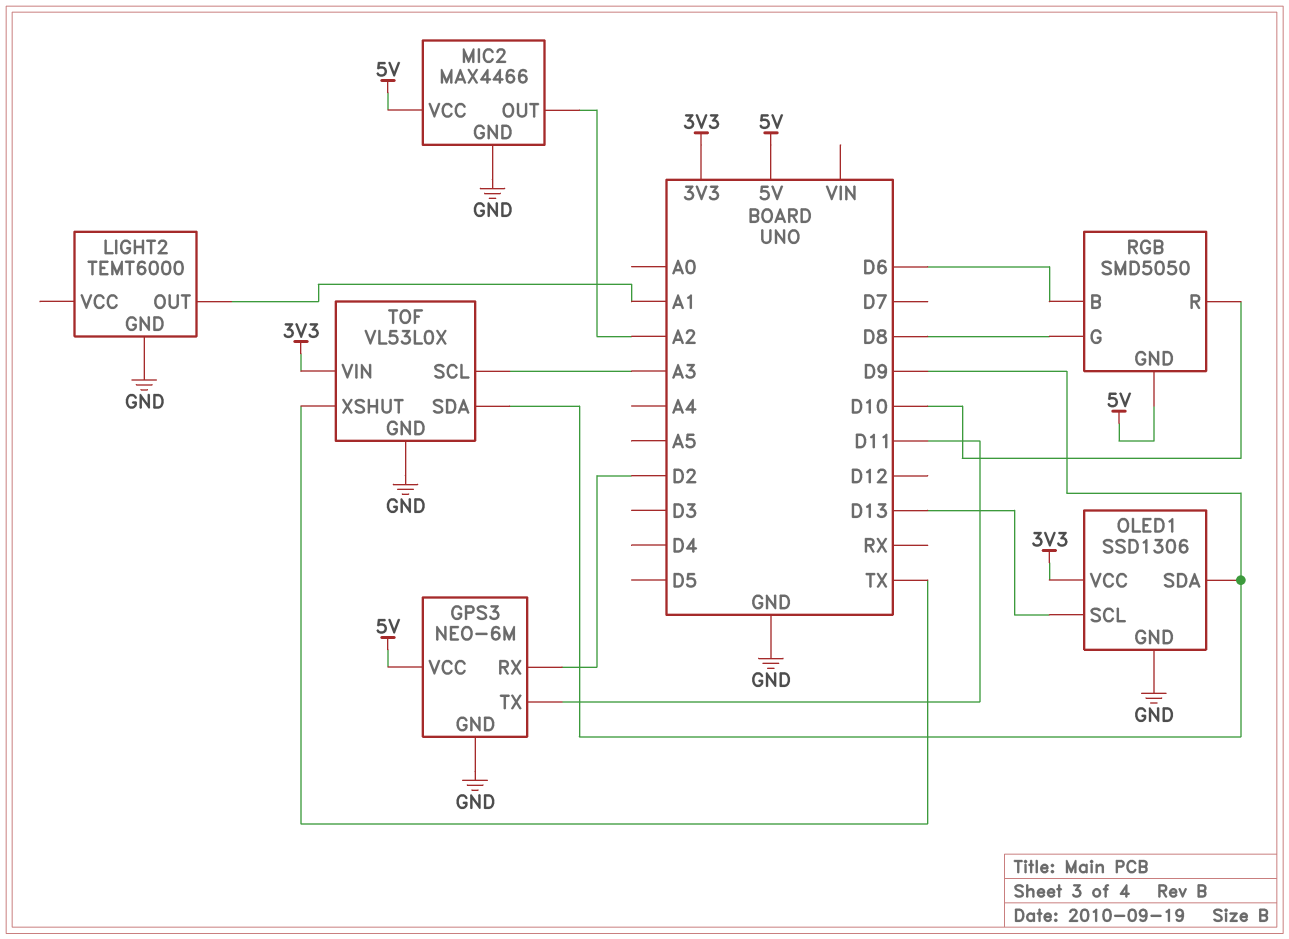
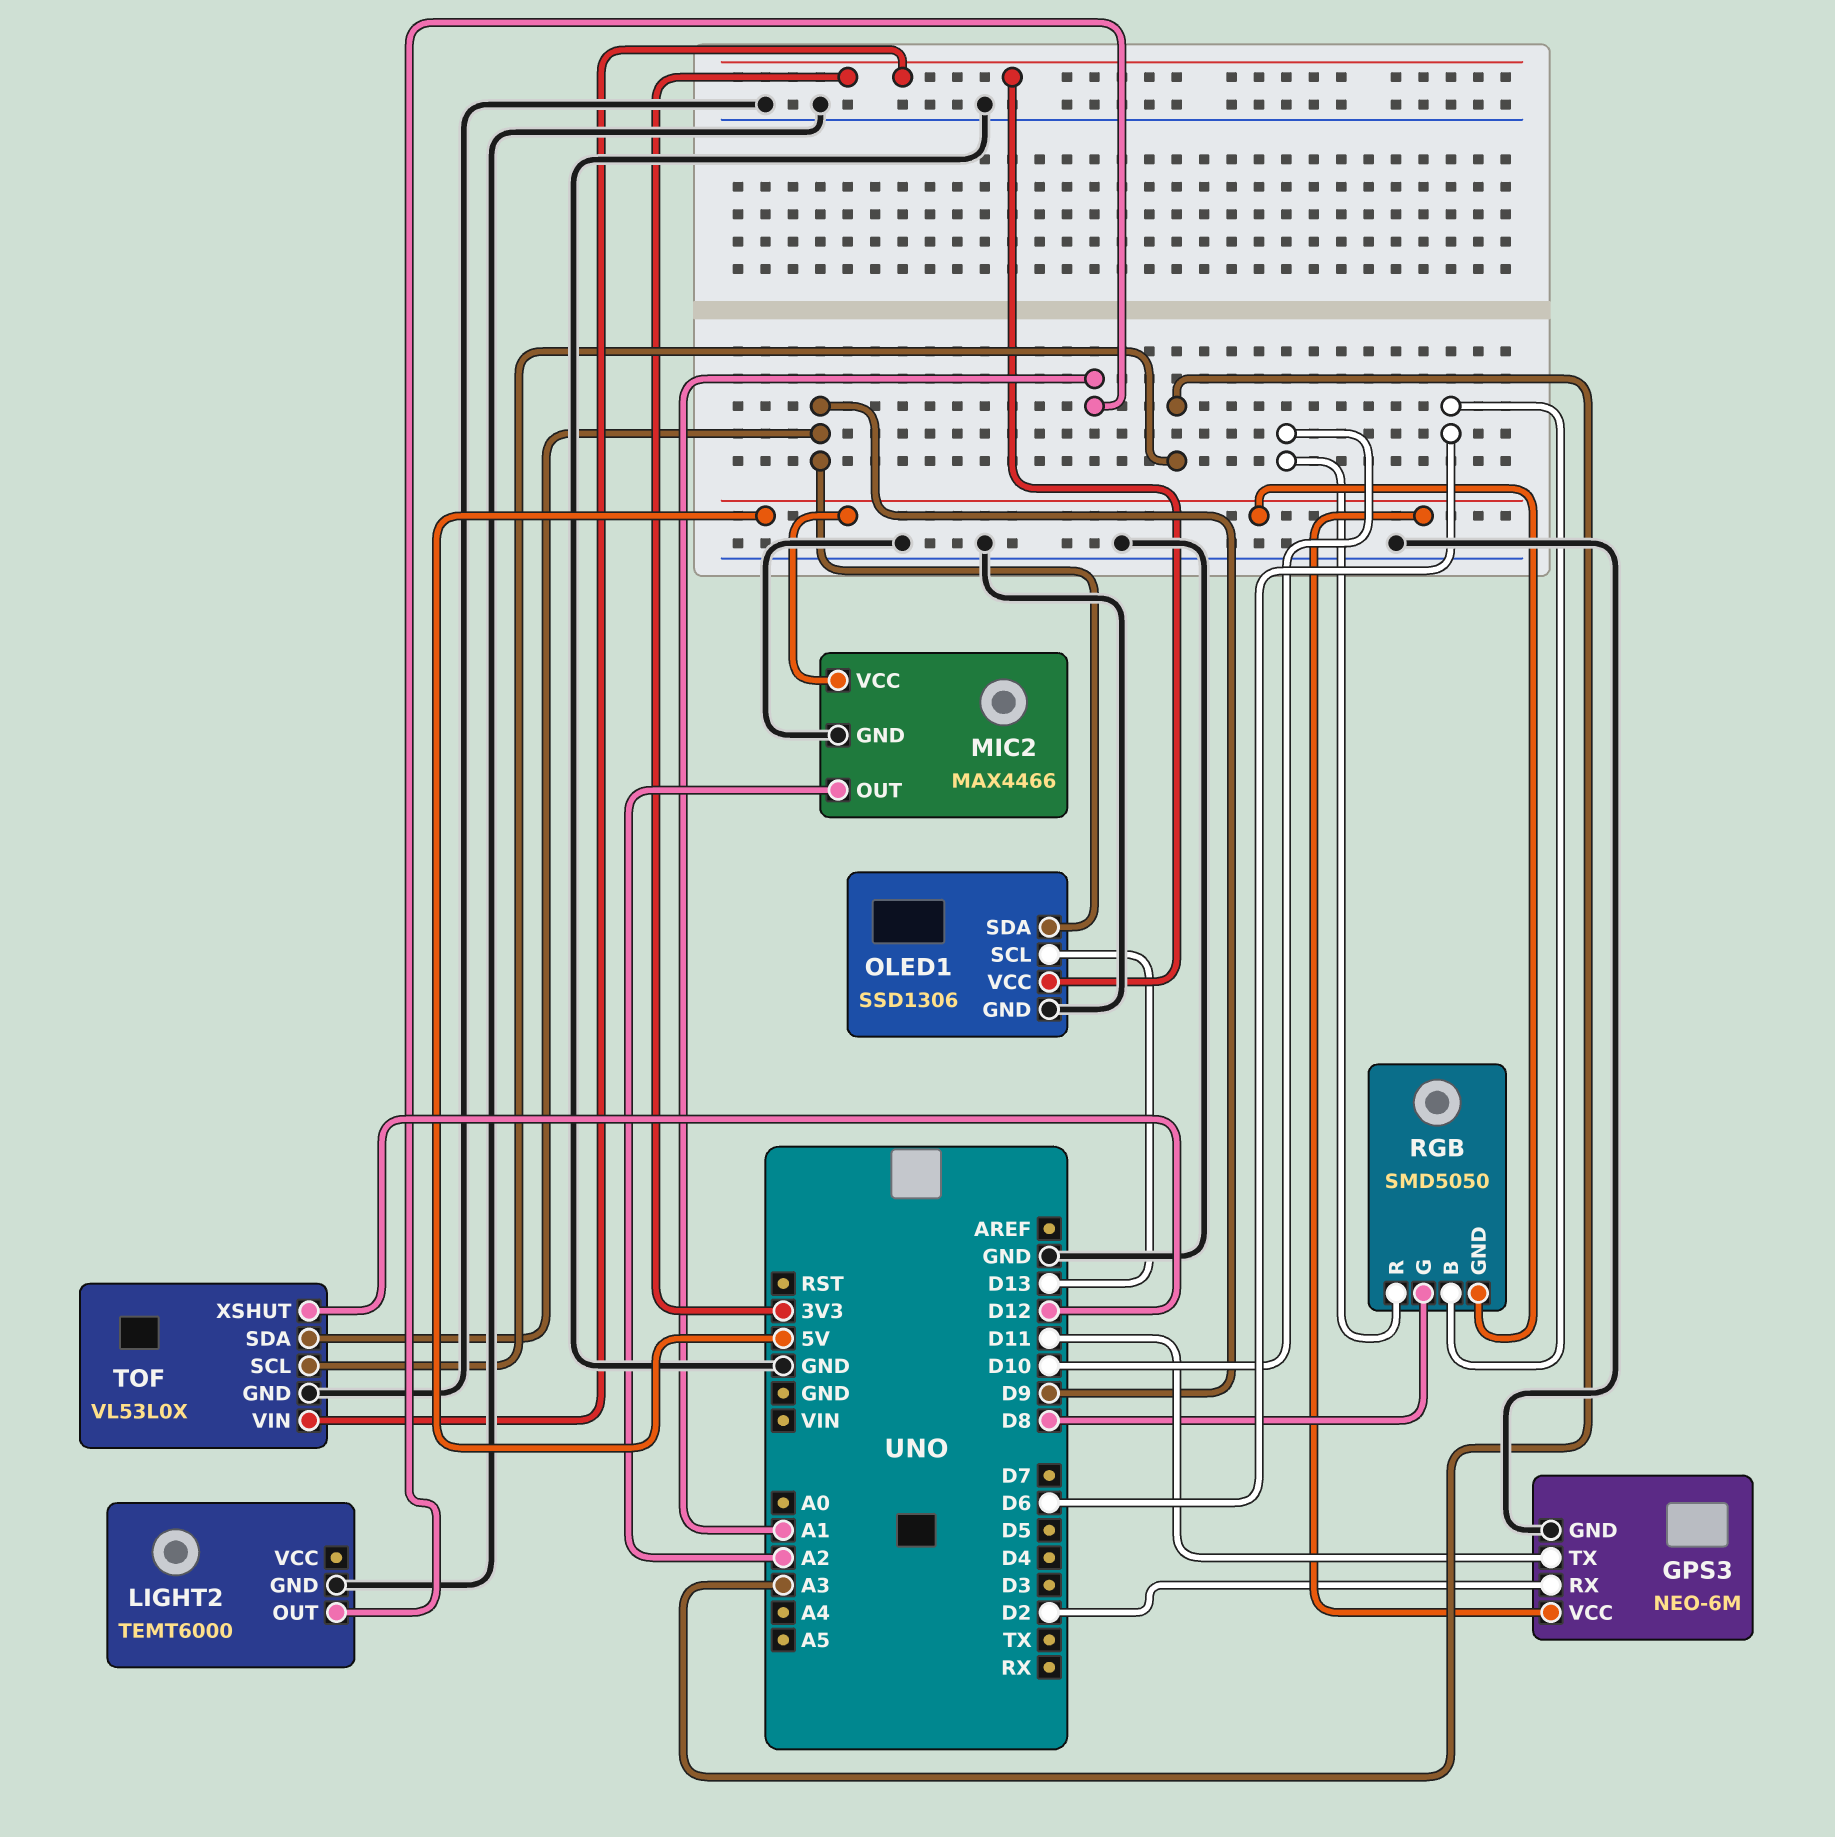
TOF pin XSHUT: TX -> D12

